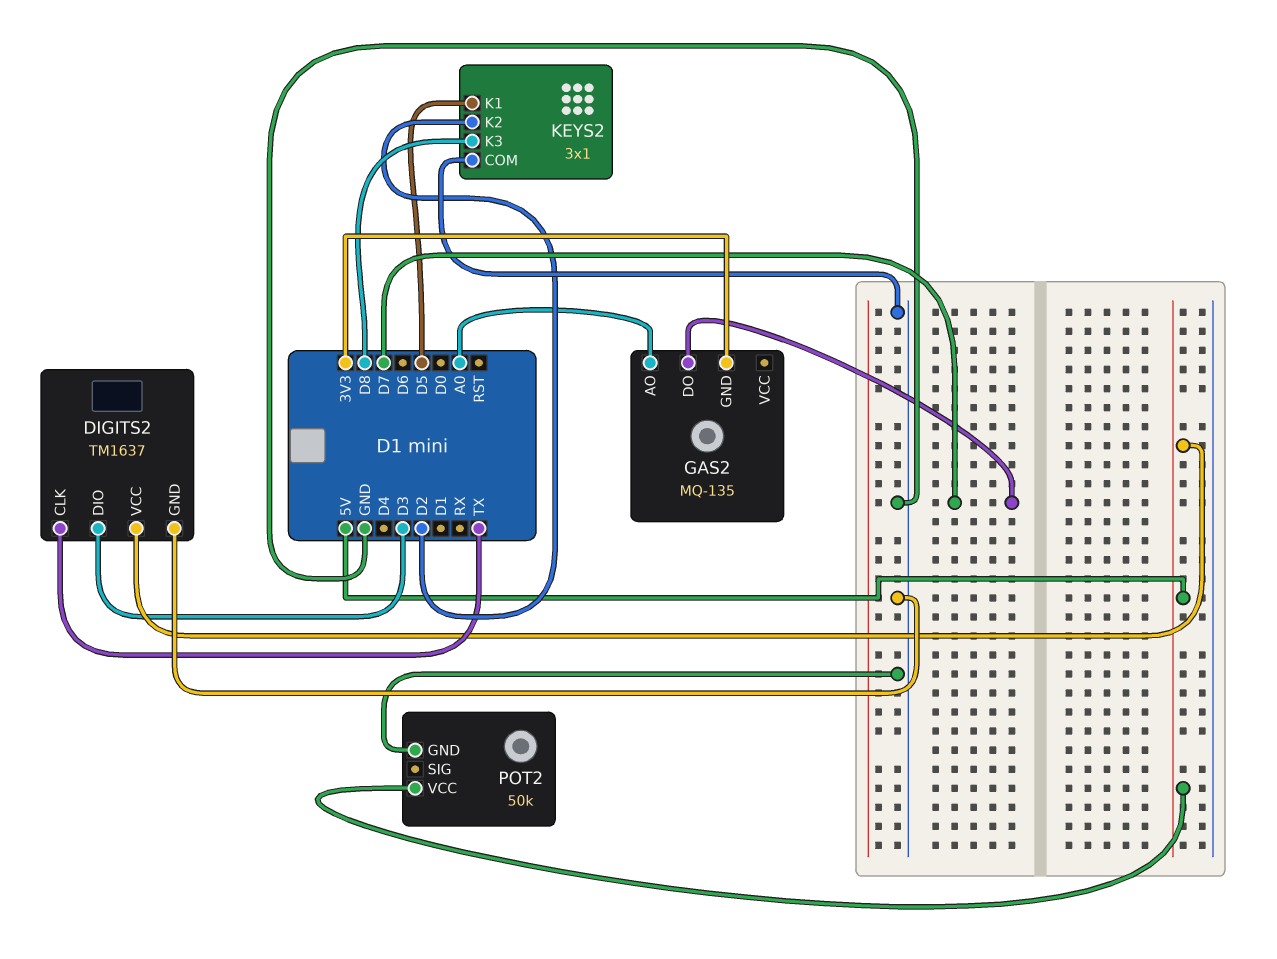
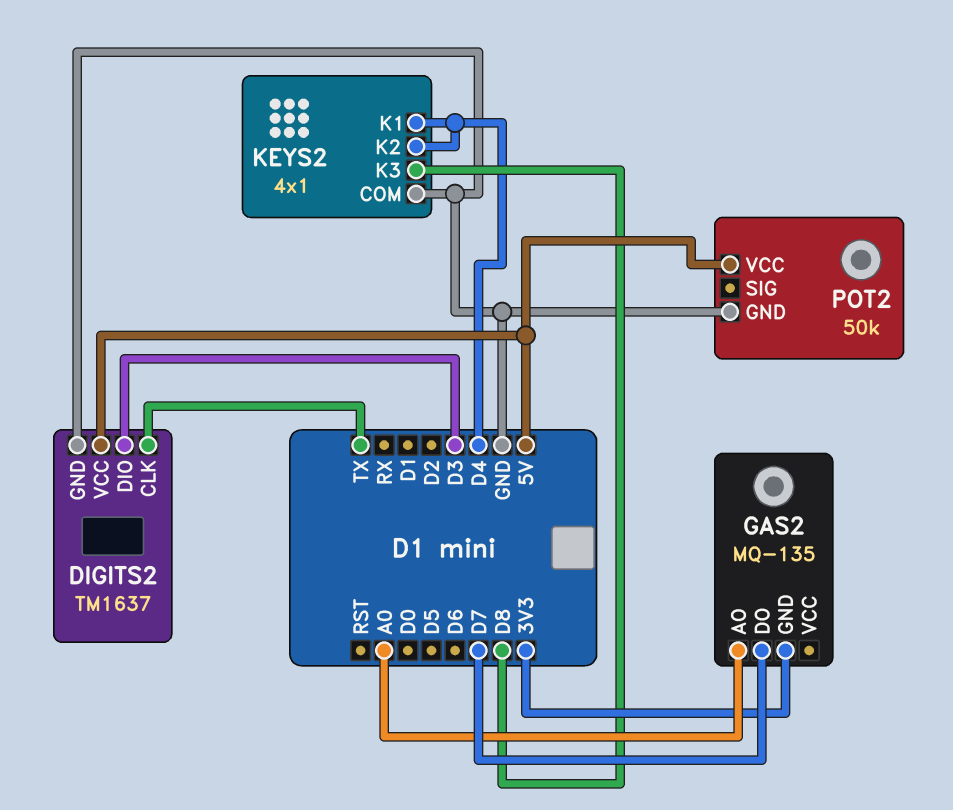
KEYS2: 3x1 -> 4x1
KEYS2 pin K1: D5 -> D4
KEYS2 pin K2: D2 -> D4

